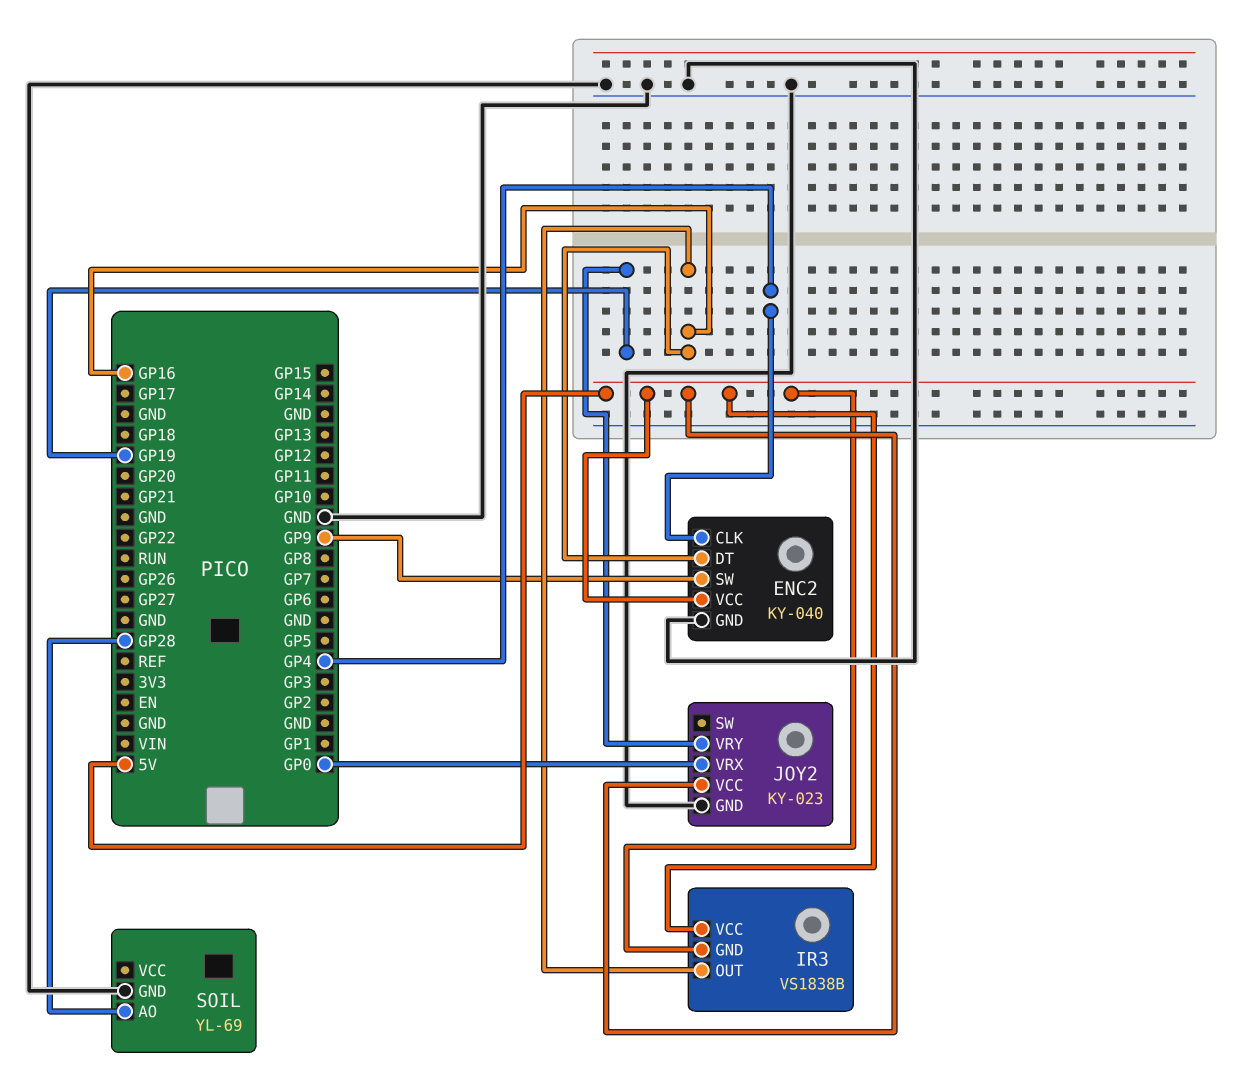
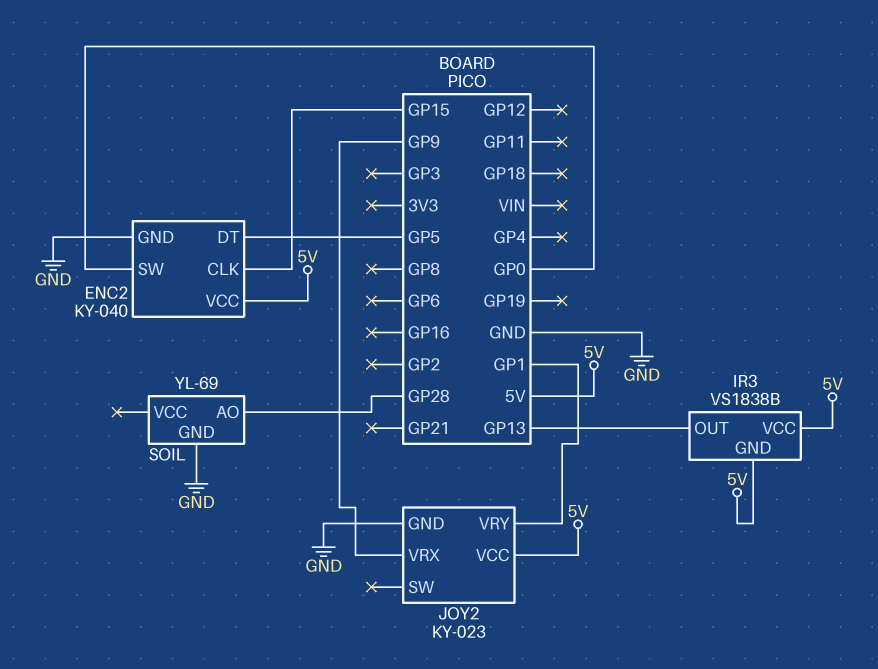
ENC2 pin CLK: GP4 -> GP15
ENC2 pin DT: GP16 -> GP5
ENC2 pin SW: GP9 -> GP0
IR3 pin OUT: GP16 -> GP13
JOY2 pin VRX: GP0 -> GP9
JOY2 pin VRY: GP19 -> GP1

